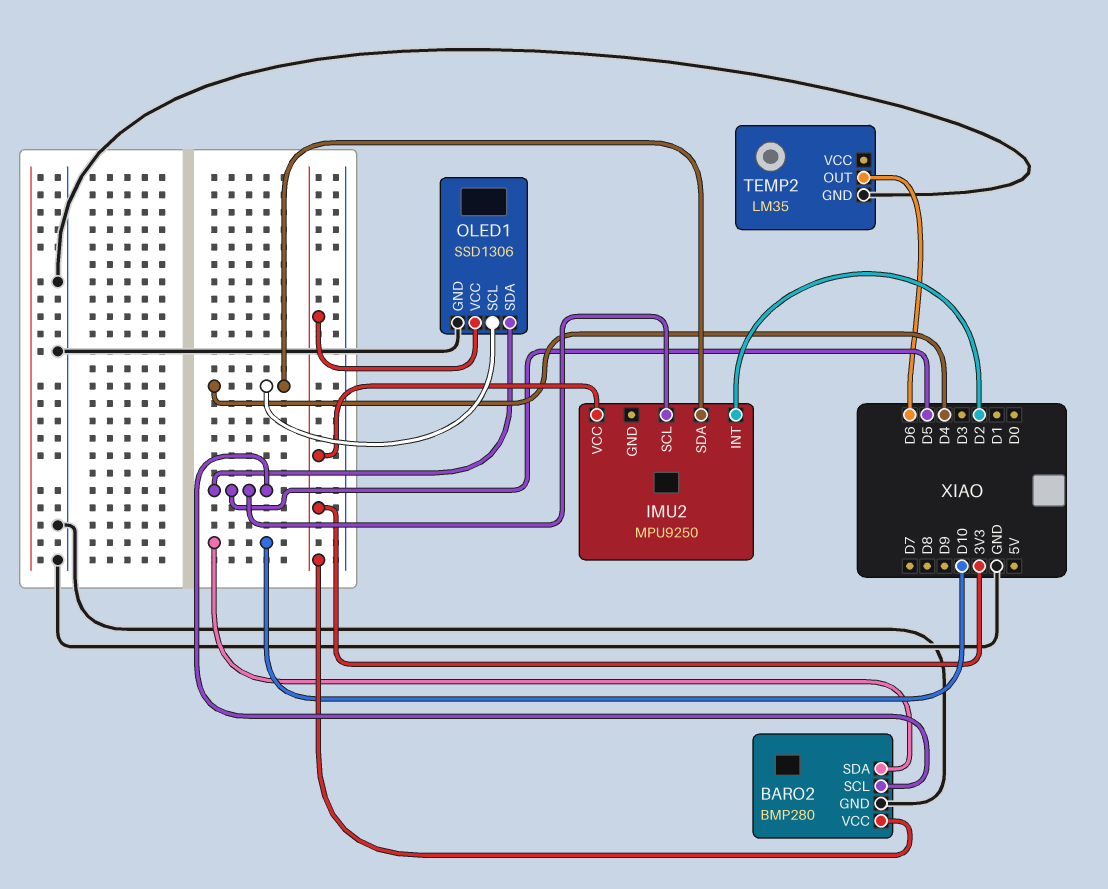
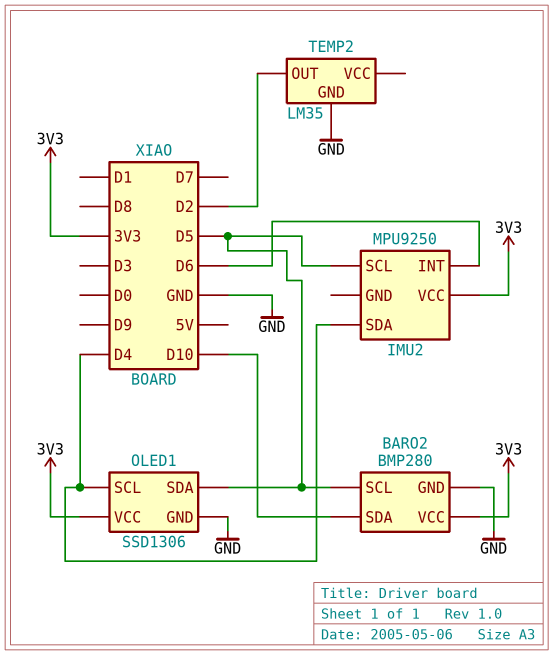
IMU2 pin INT: D2 -> D6
TEMP2 pin OUT: D6 -> D2

